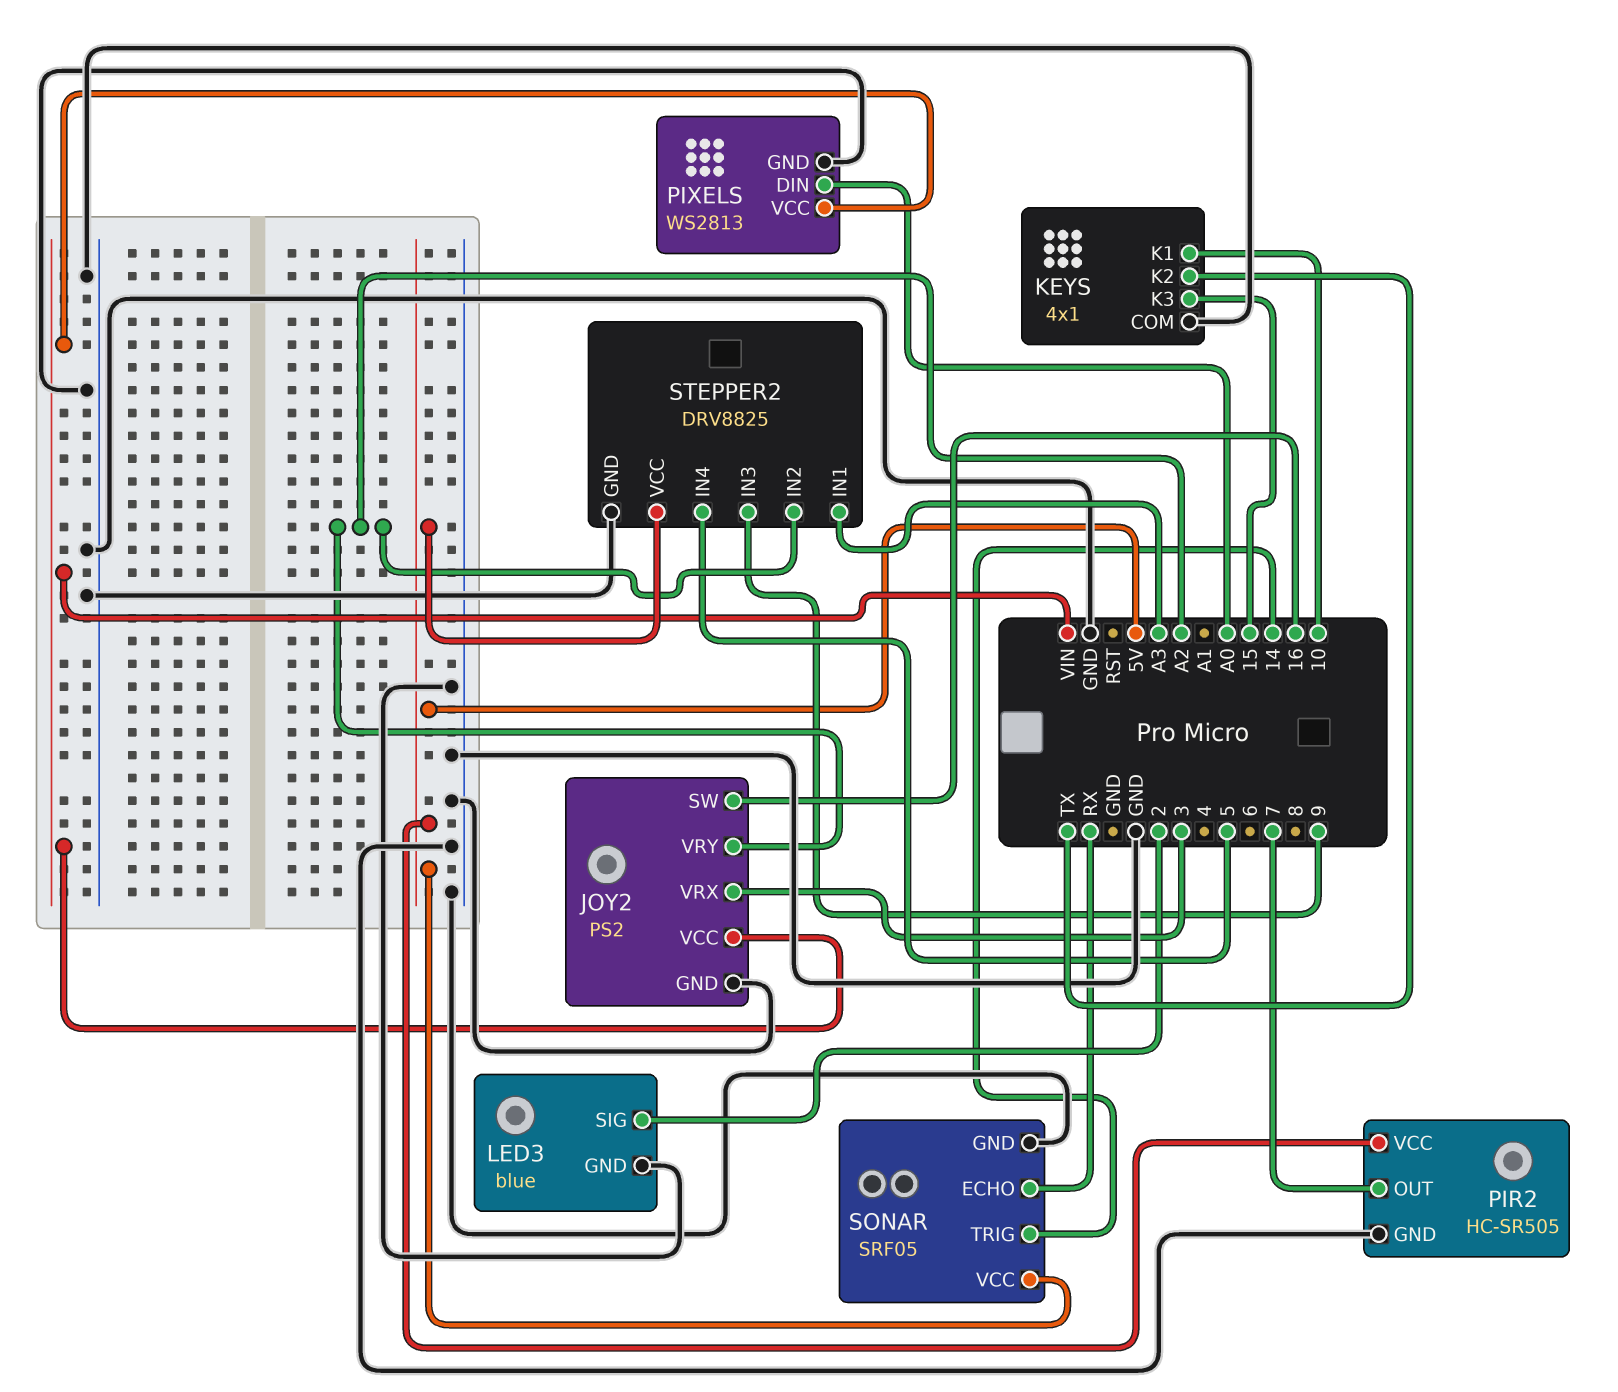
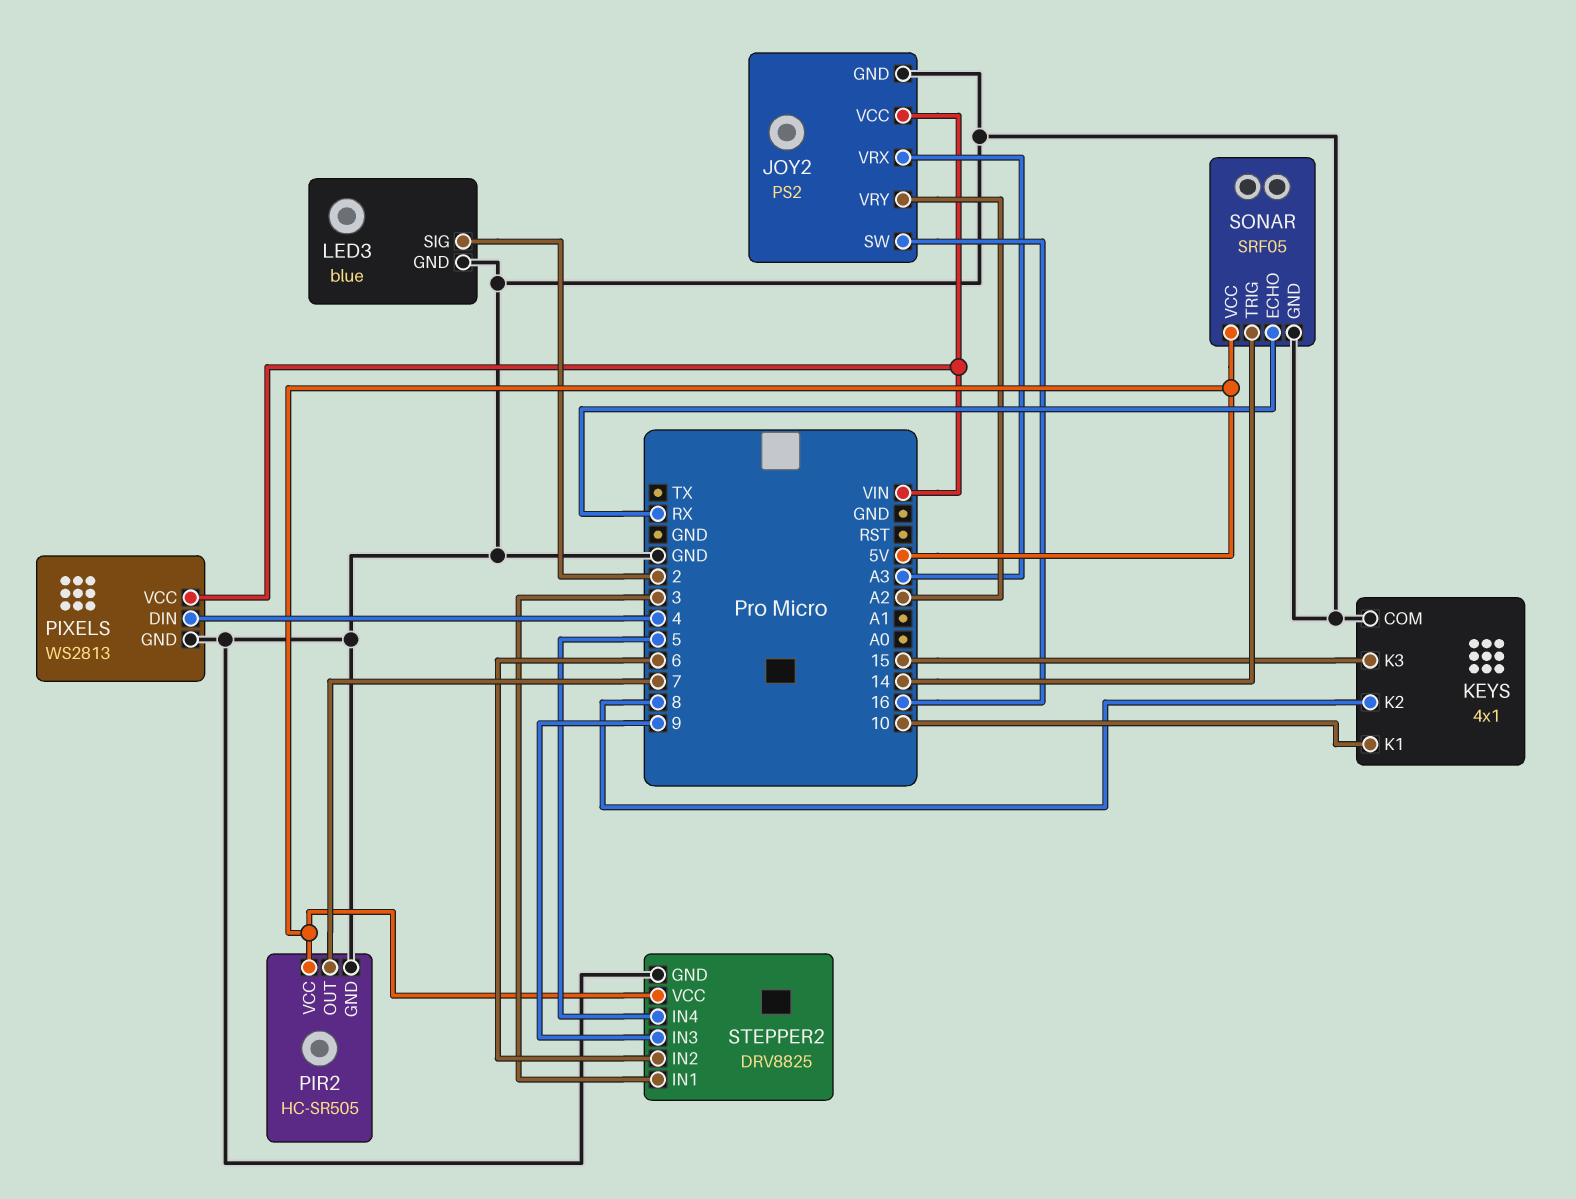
JOY2 pin VRX: 3 -> A3
KEYS pin K2: TX -> 8
PIXELS pin DIN: A0 -> 4
STEPPER2 pin IN1: A3 -> 3
STEPPER2 pin IN2: A2 -> 6

